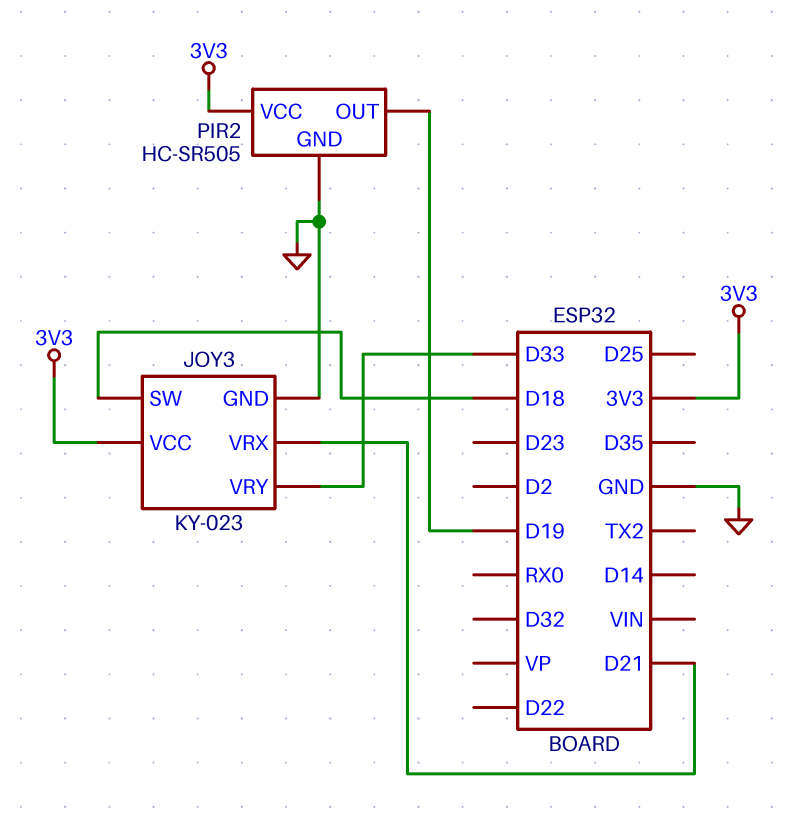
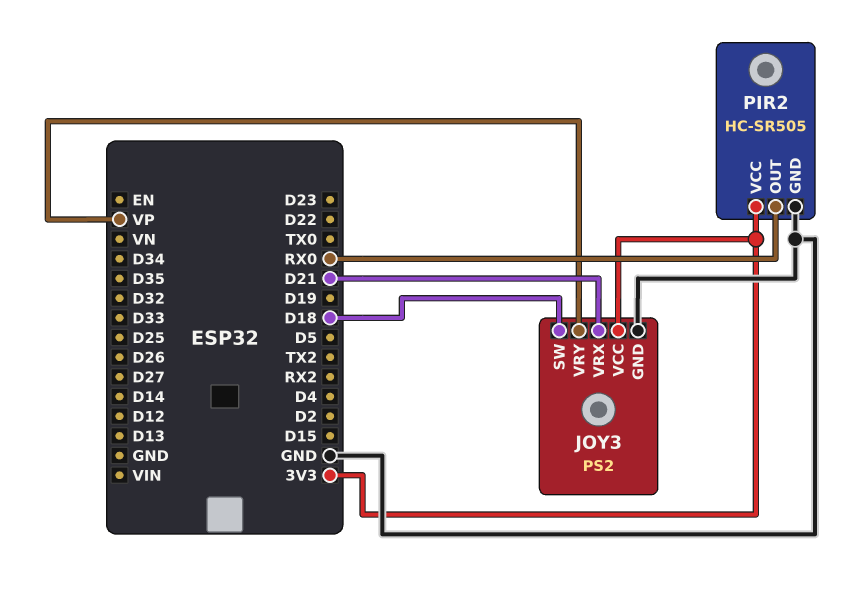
JOY3: KY-023 -> PS2
JOY3 pin VRY: D33 -> VP
PIR2 pin OUT: D19 -> RX0

